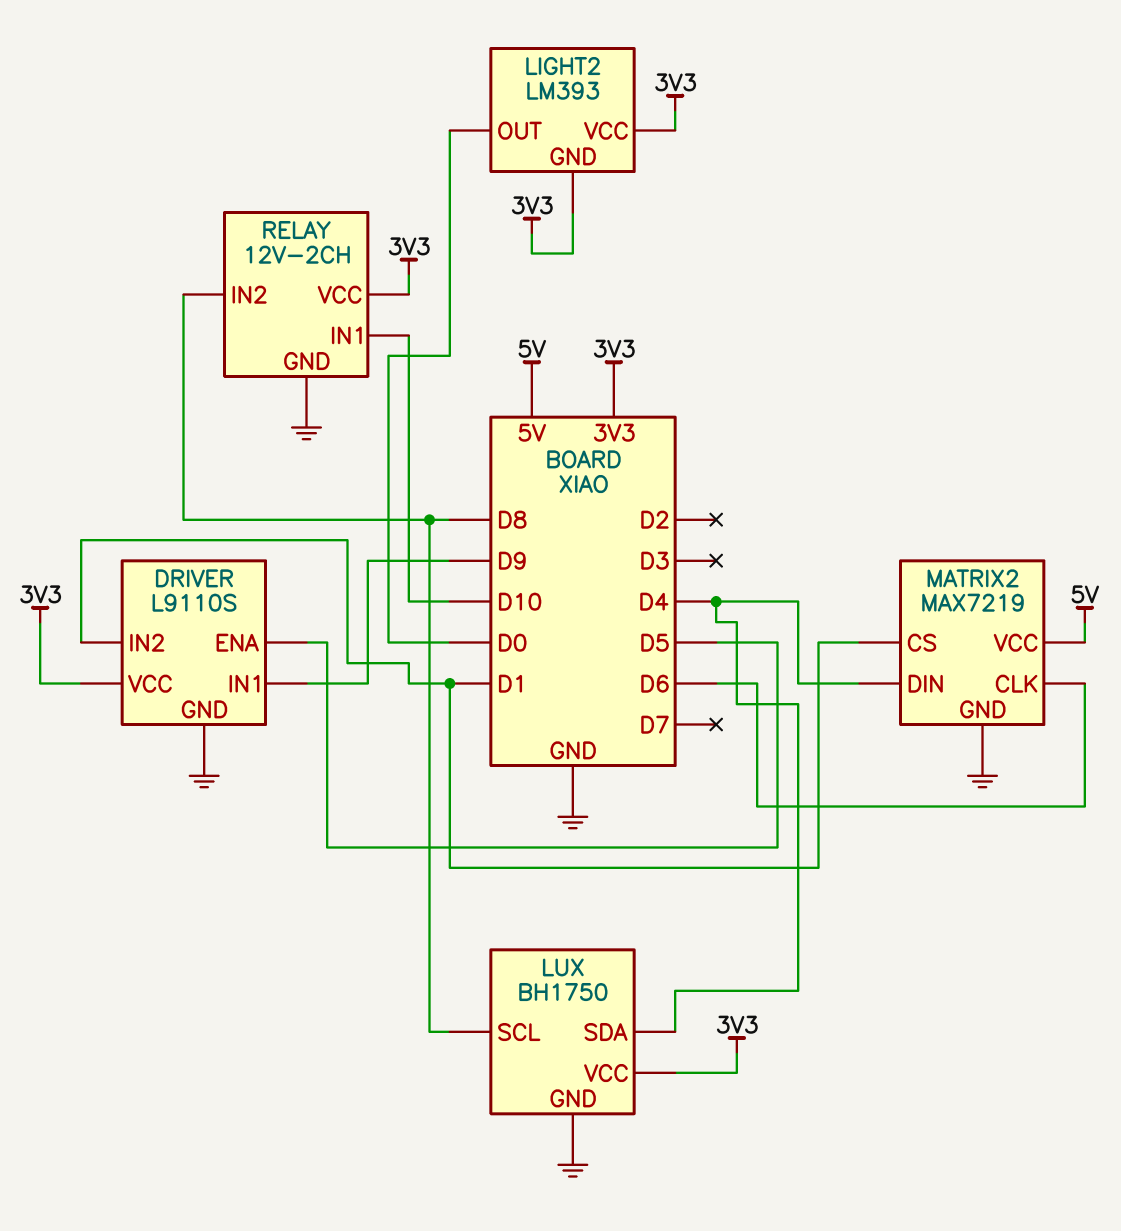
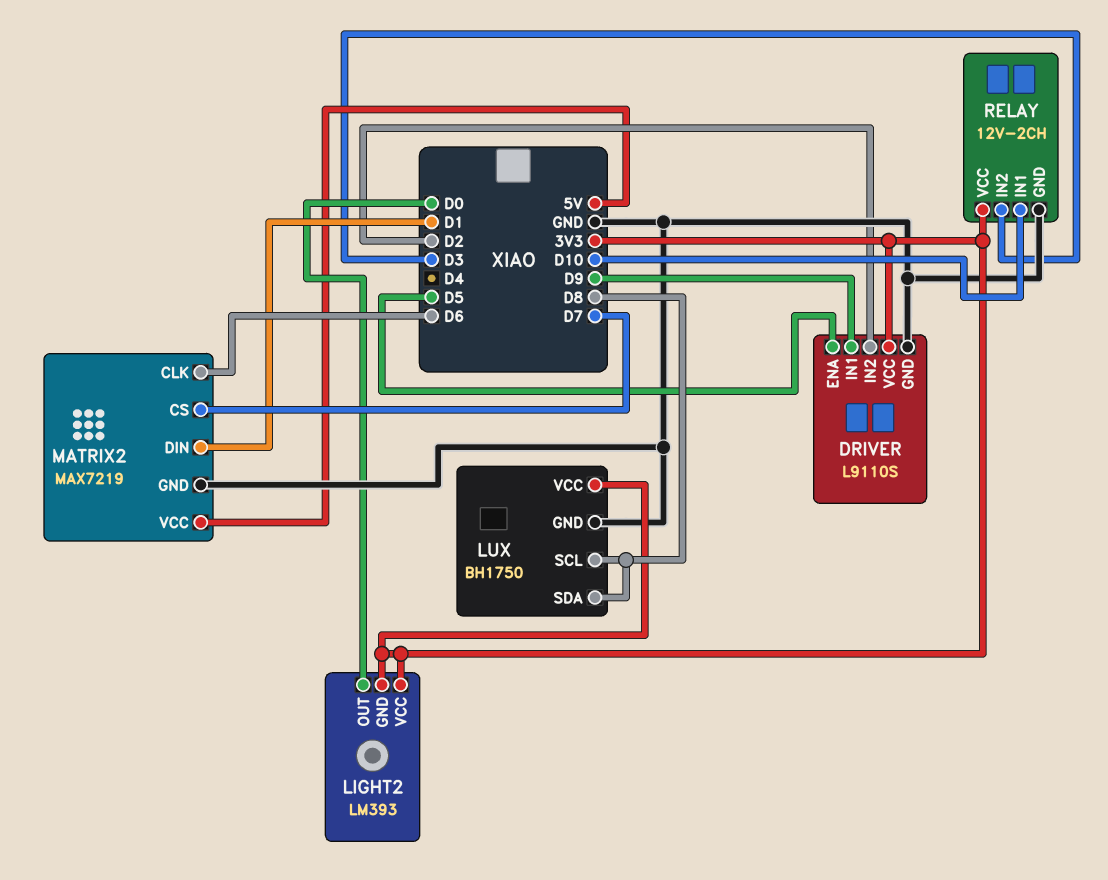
DRIVER pin IN2: D1 -> D2
LUX pin SDA: D4 -> D8
MATRIX2 pin CS: D1 -> D7
MATRIX2 pin DIN: D4 -> D1
RELAY pin IN2: D8 -> D3

